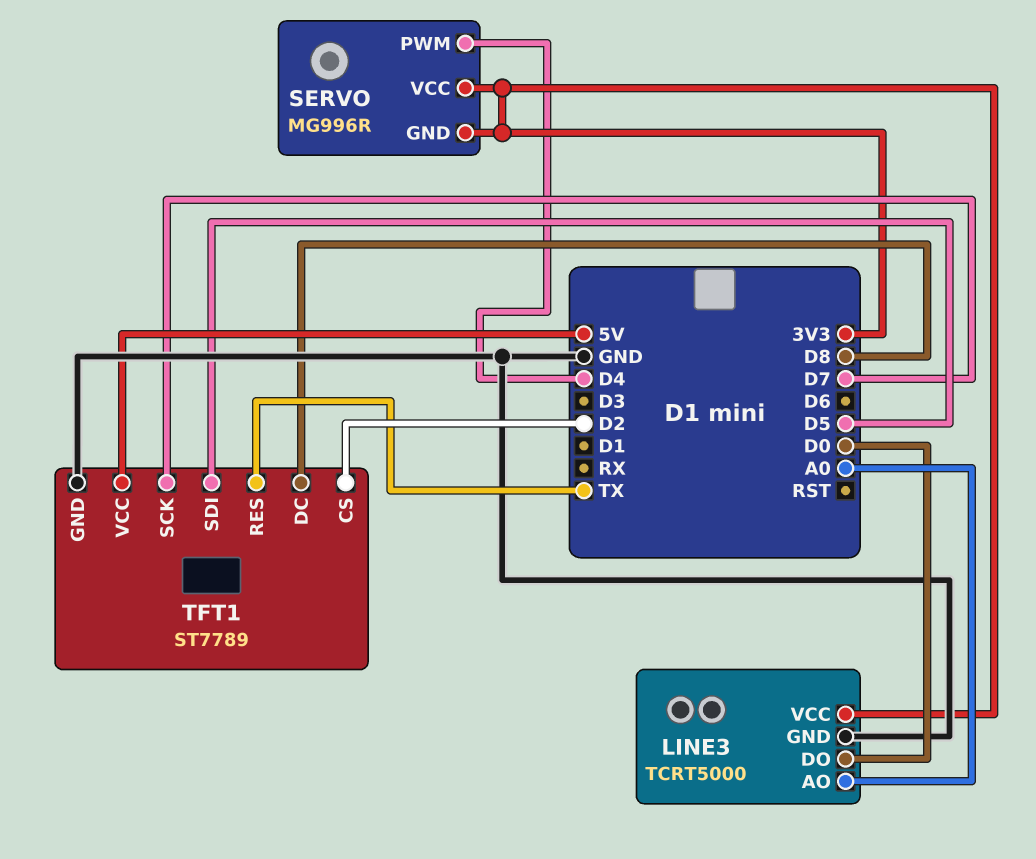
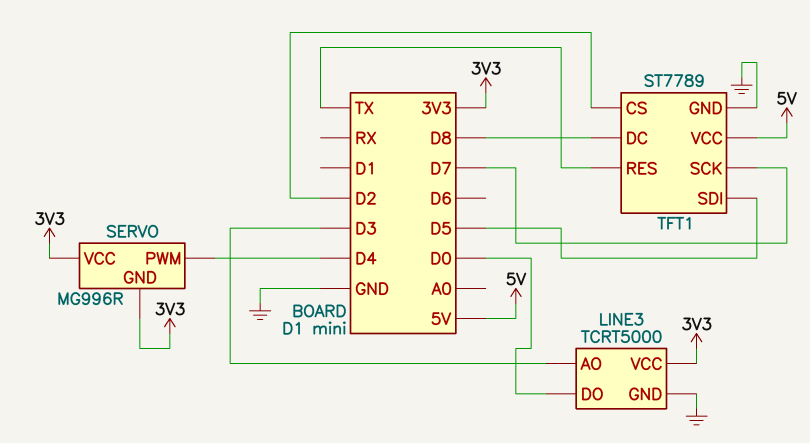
LINE3 pin AO: A0 -> D3

